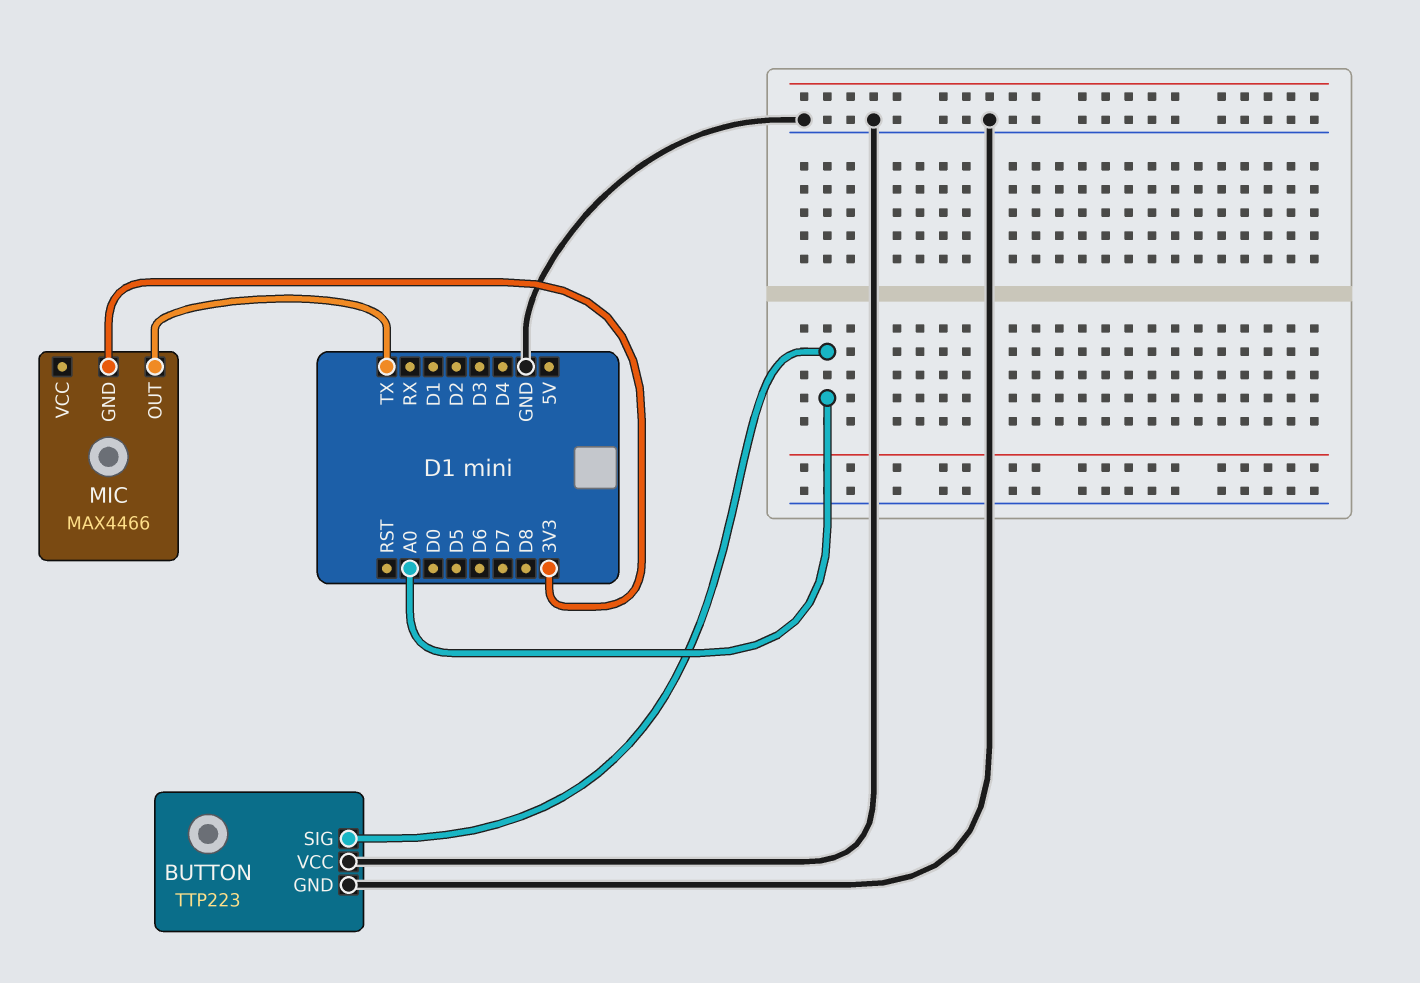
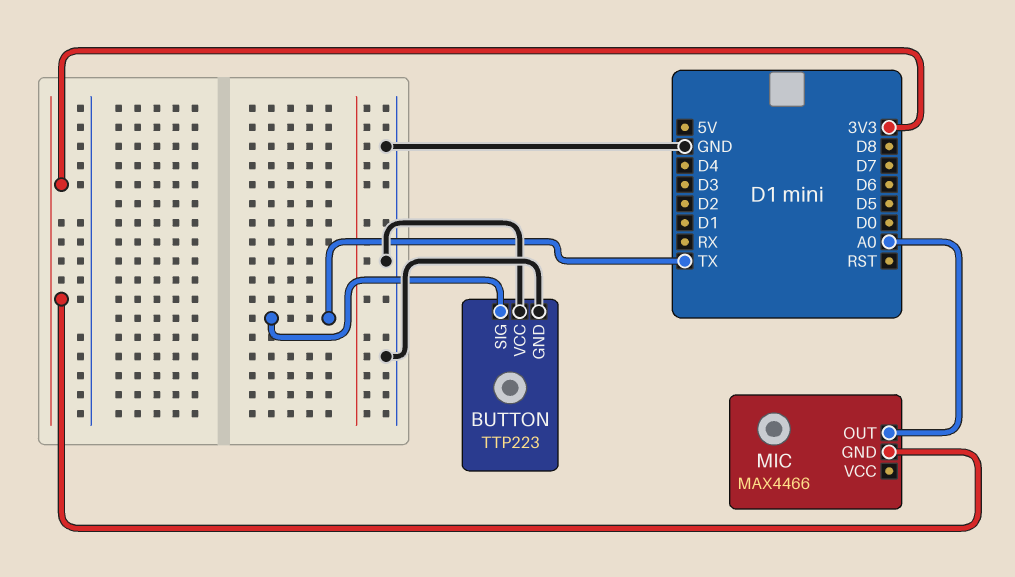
BUTTON pin SIG: A0 -> TX
MIC pin OUT: TX -> A0

